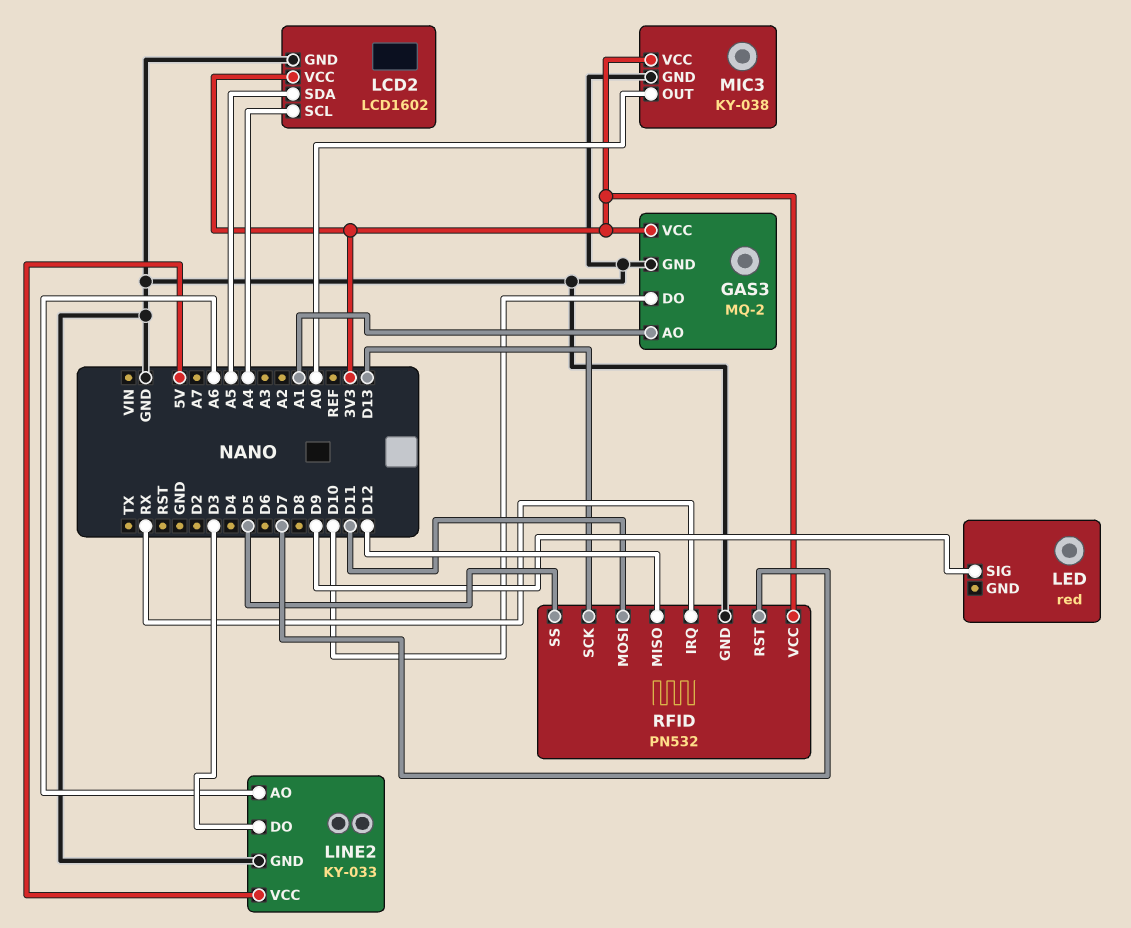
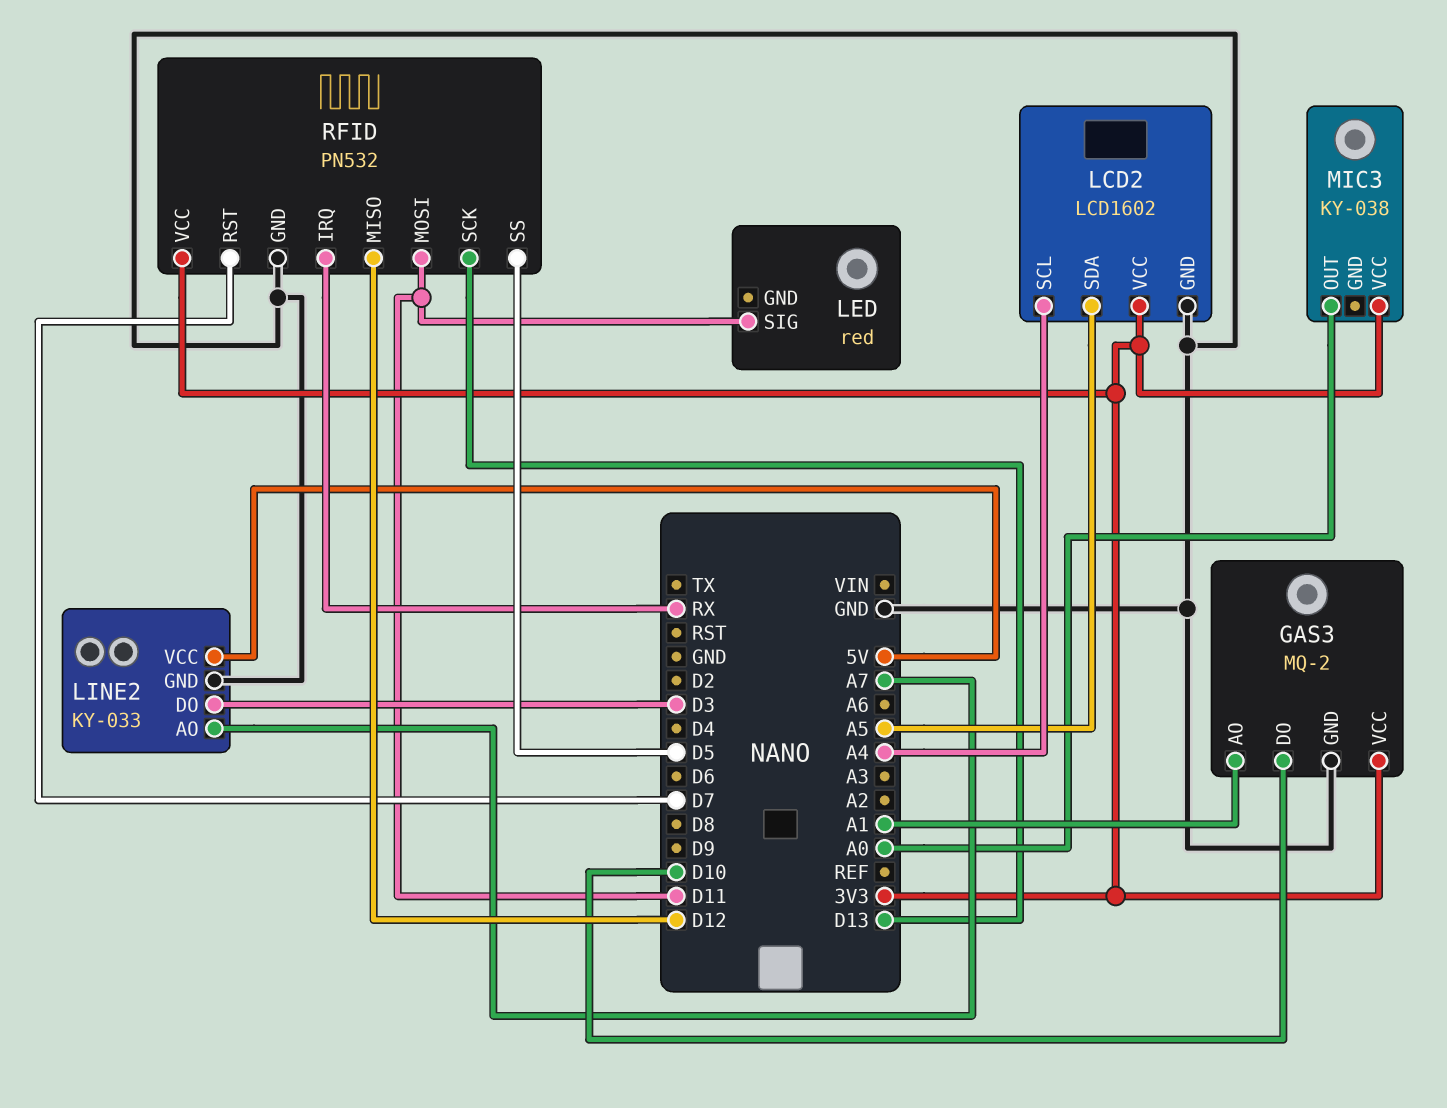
LED pin SIG: D9 -> D11
LINE2 pin AO: A6 -> A7
MIC3 pin GND: GND -> none

